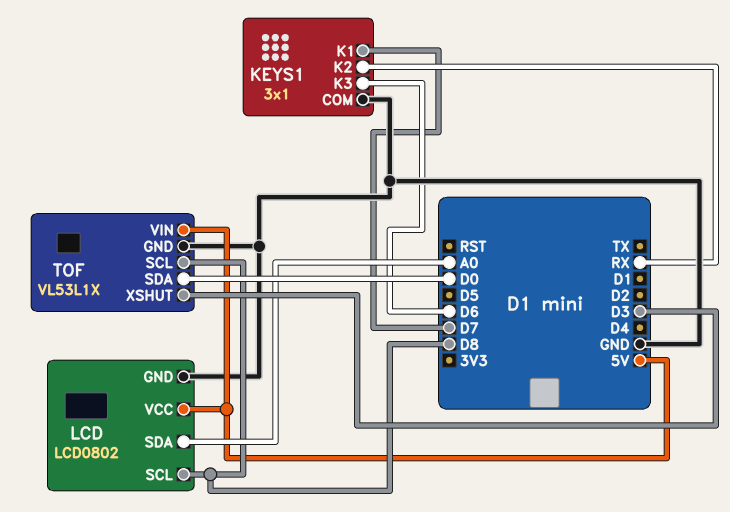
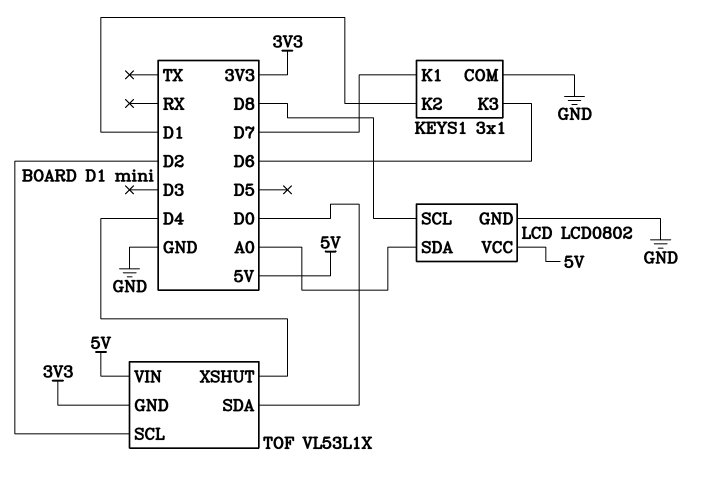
KEYS1 pin K2: RX -> D1
TOF pin GND: GND -> 3V3
TOF pin SCL: D8 -> D2
TOF pin XSHUT: D3 -> D4

